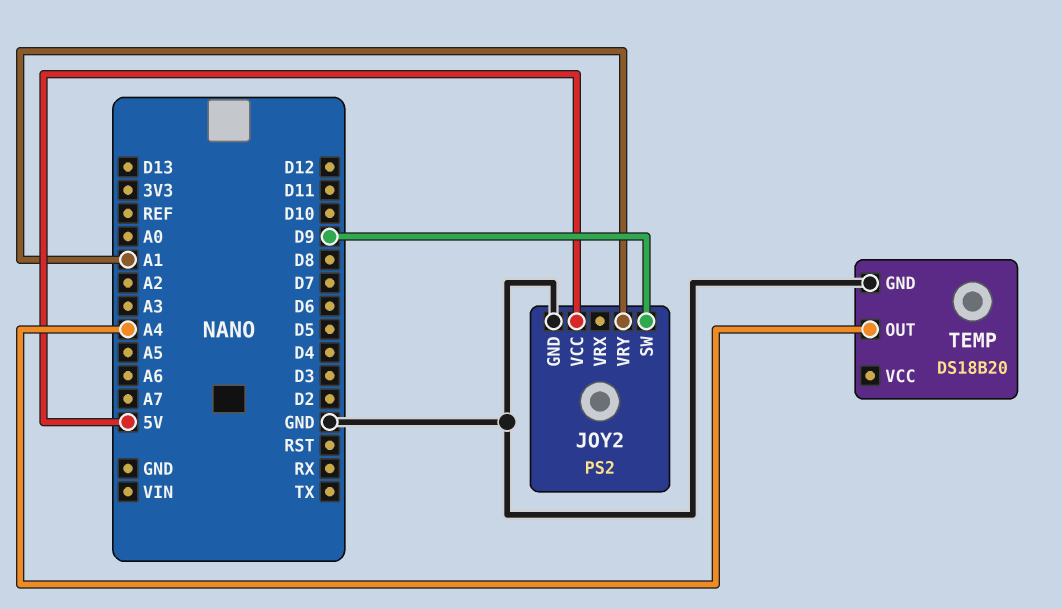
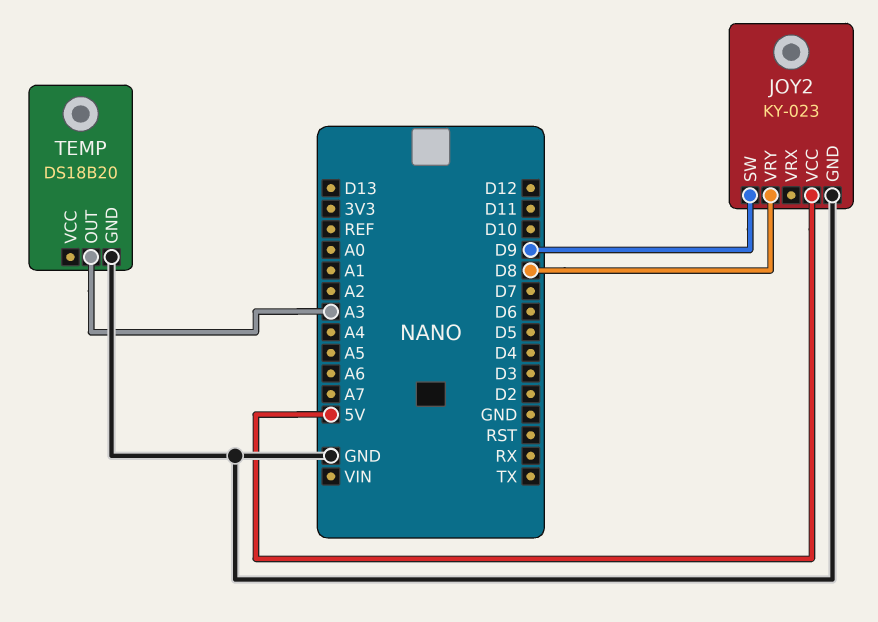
JOY2: PS2 -> KY-023
JOY2 pin VRY: A1 -> D8
TEMP pin OUT: A4 -> A3

